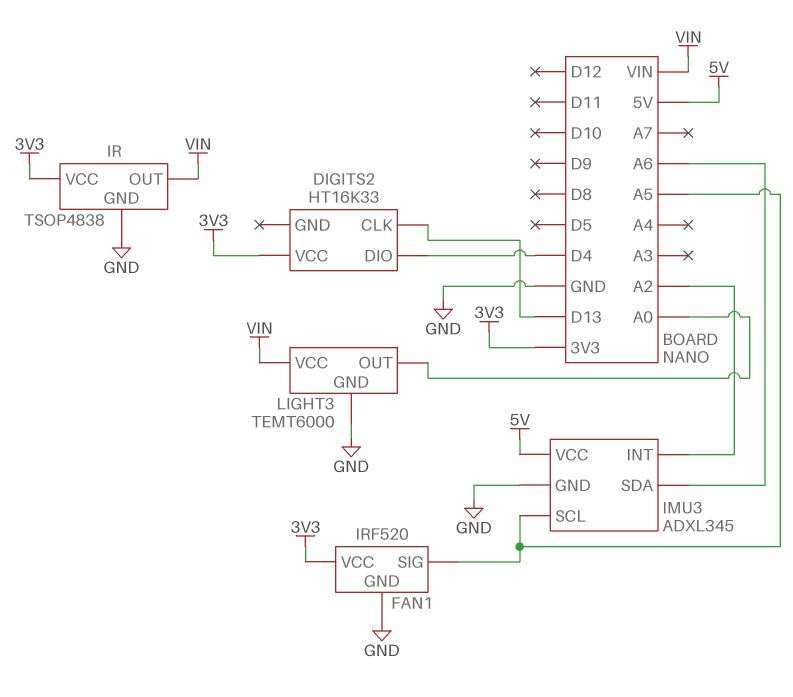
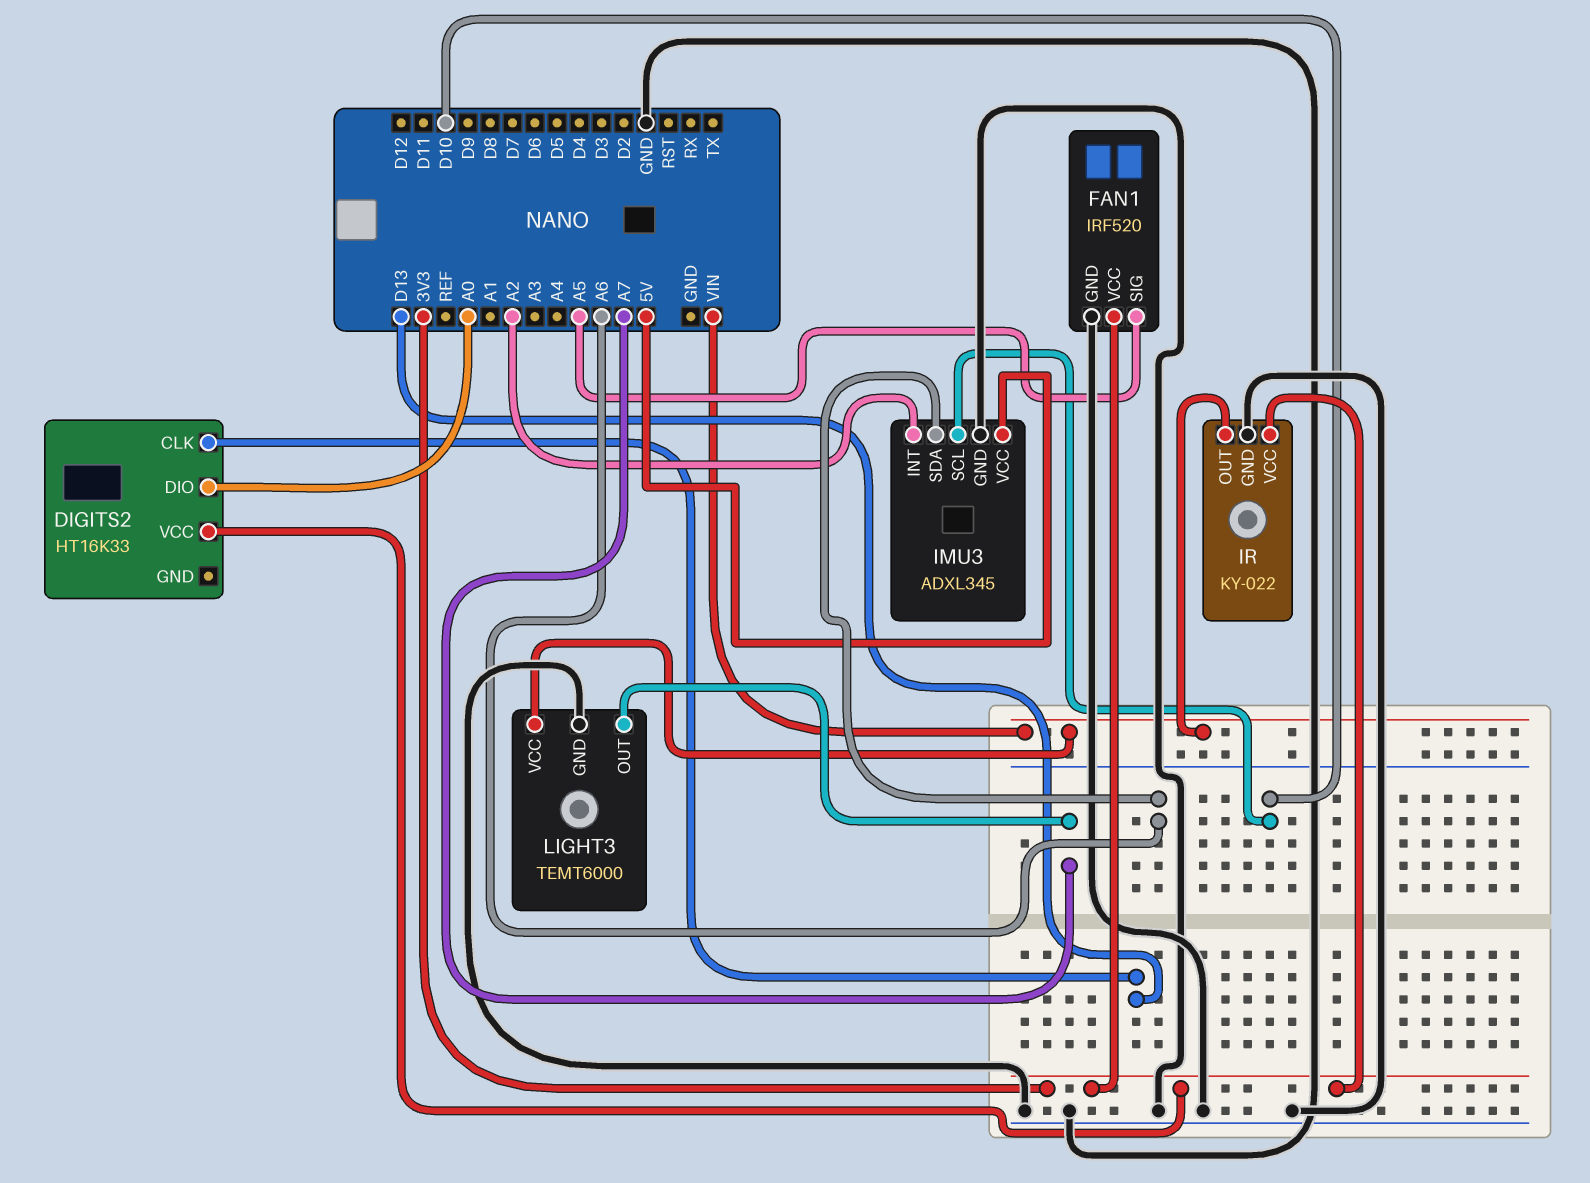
DIGITS2 pin DIO: D4 -> A0
IMU3 pin SCL: A5 -> D10
IR: TSOP4838 -> KY-022
LIGHT3 pin OUT: A0 -> A7

